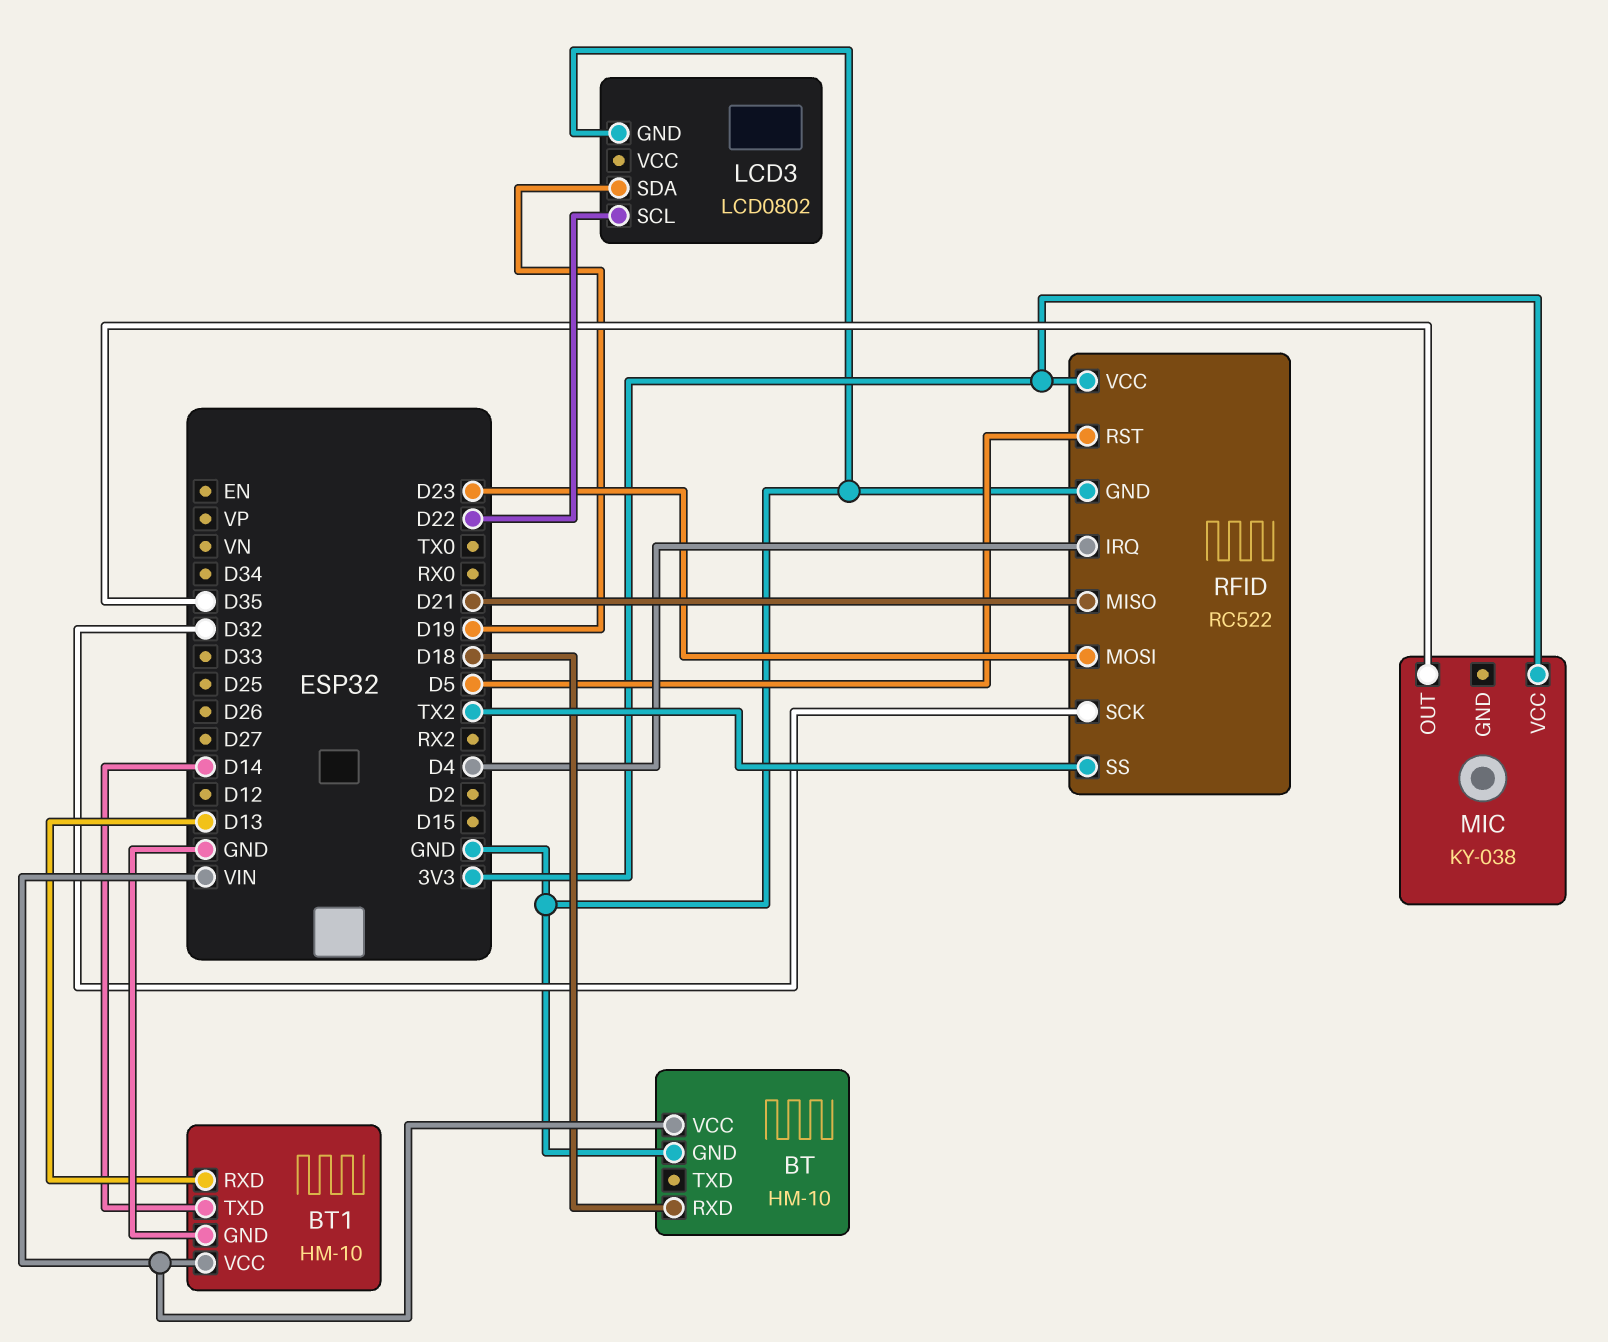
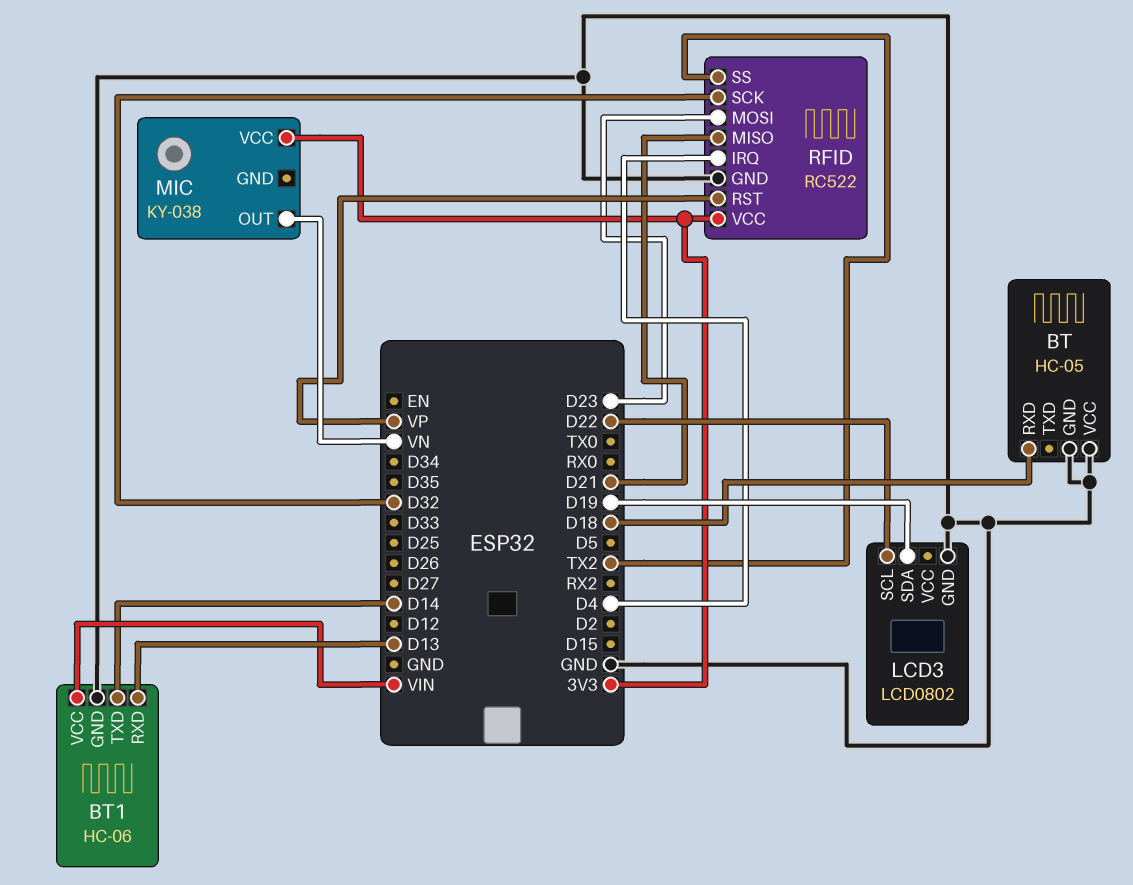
BT: HM-10 -> HC-05
BT pin VCC: VIN -> GND
BT1: HM-10 -> HC-06
MIC pin OUT: D35 -> VN
RFID pin RST: D5 -> VP

